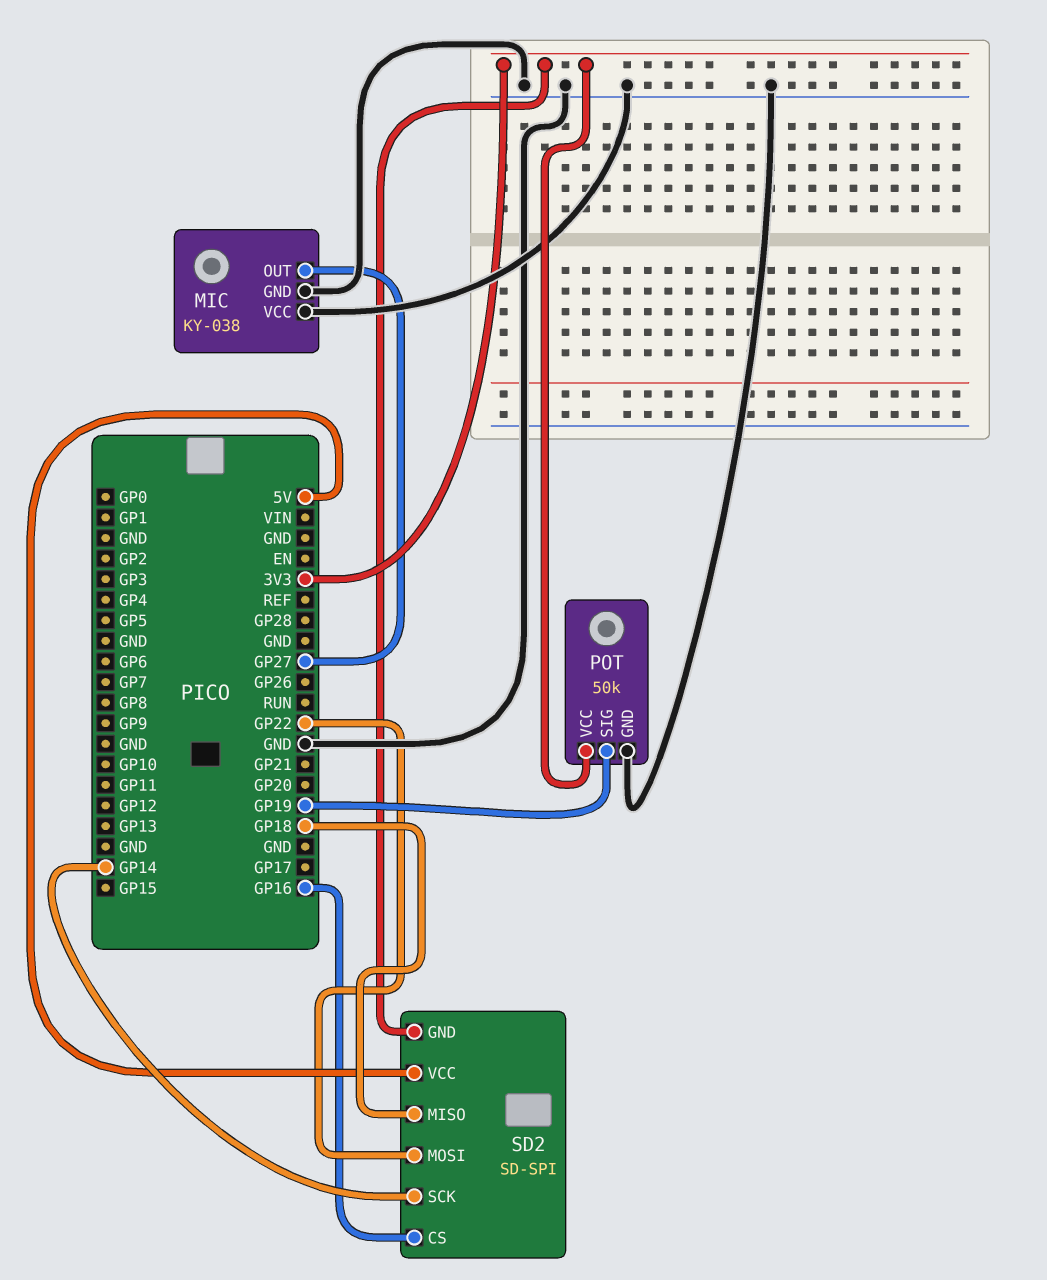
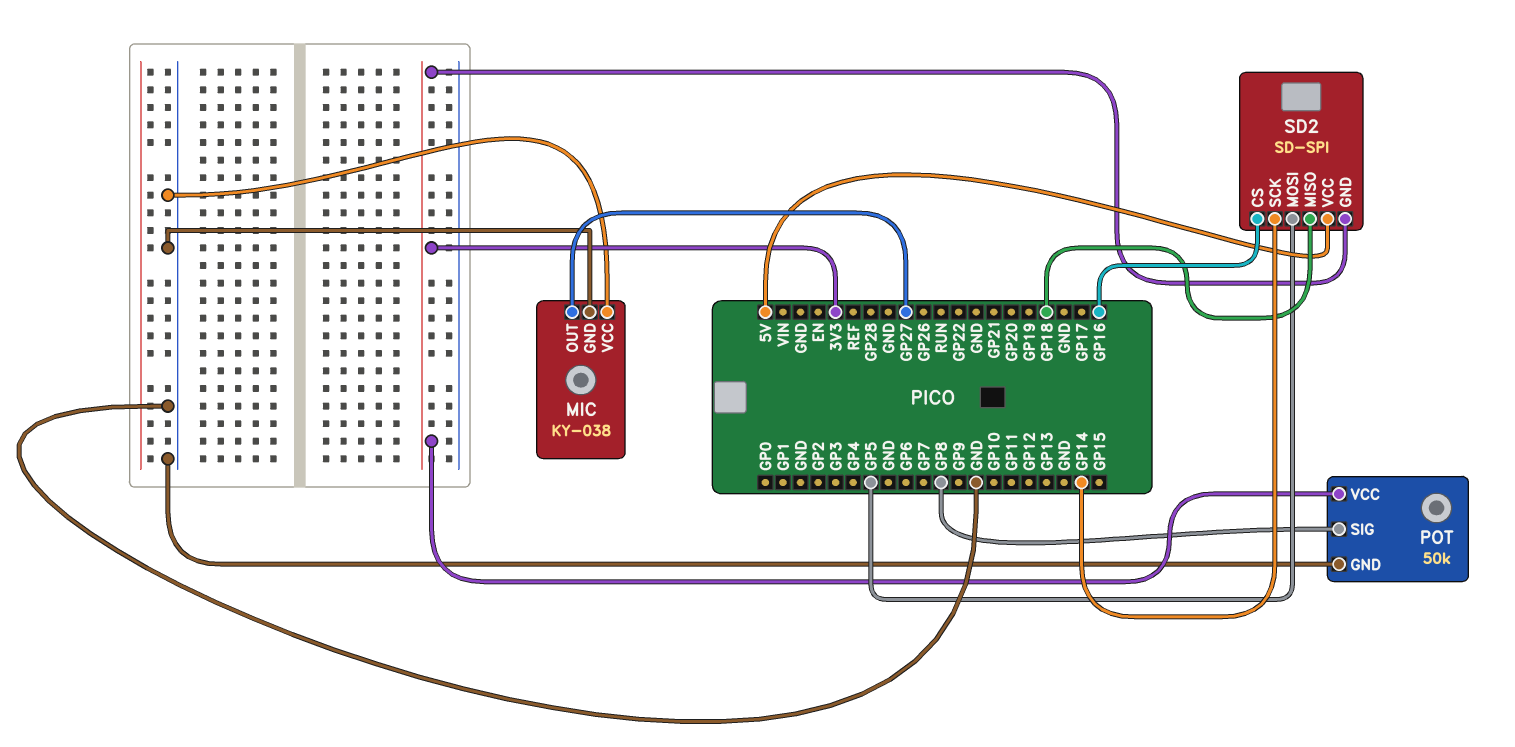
POT pin SIG: GP19 -> GP8
SD2 pin MOSI: GP22 -> GP5

